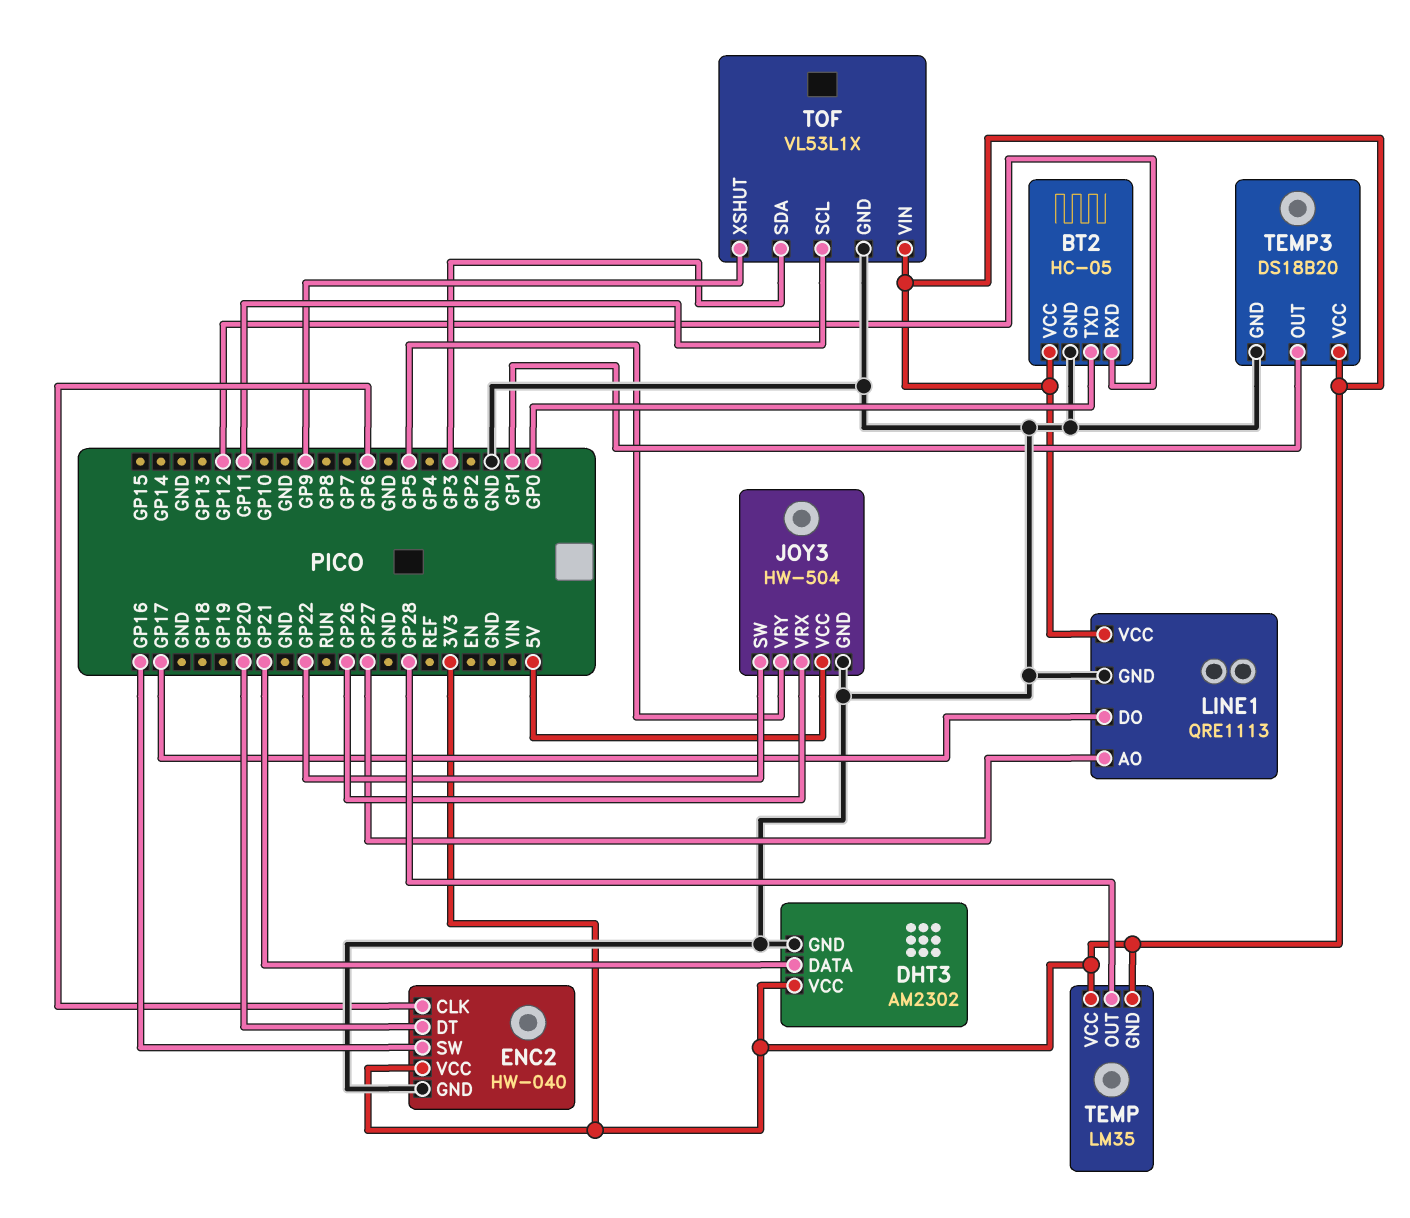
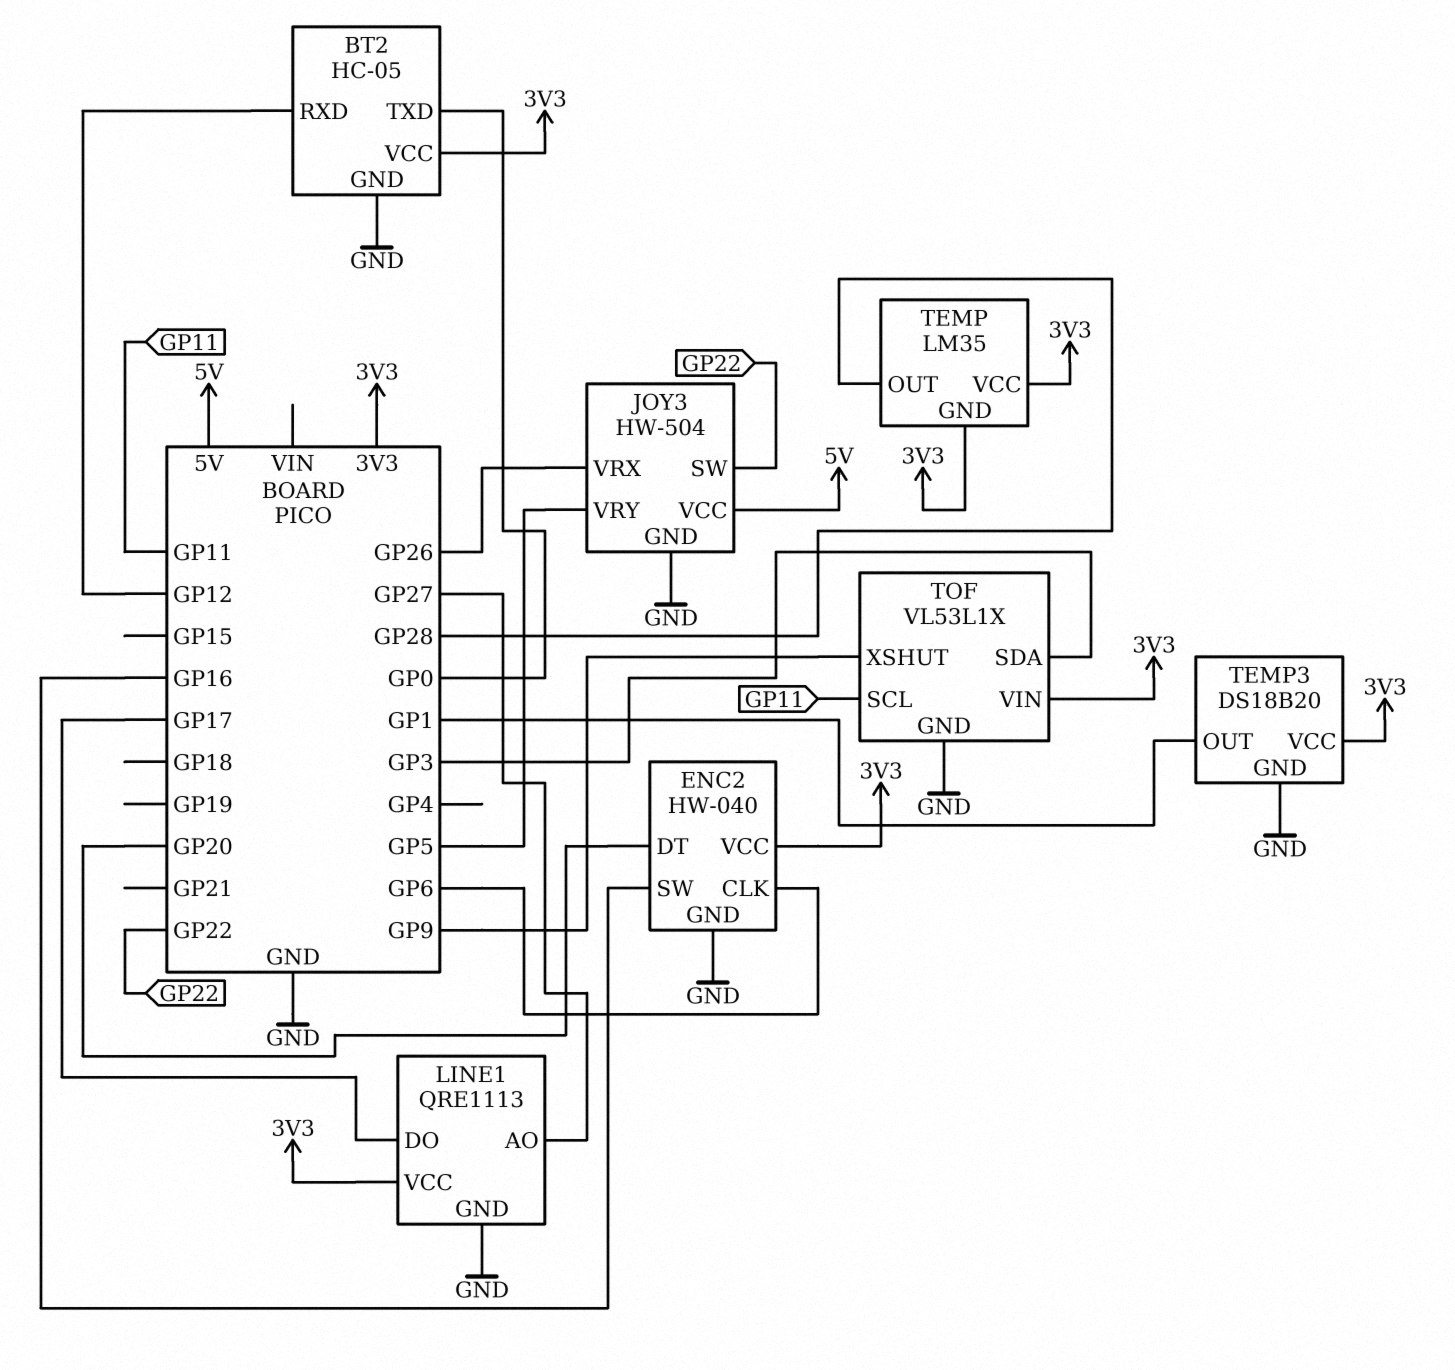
DHT3: AM2302 -> none
DHT3 pin DATA: GP21 -> none
DHT3 pin GND: GND -> none
DHT3 pin VCC: 3V3 -> none

